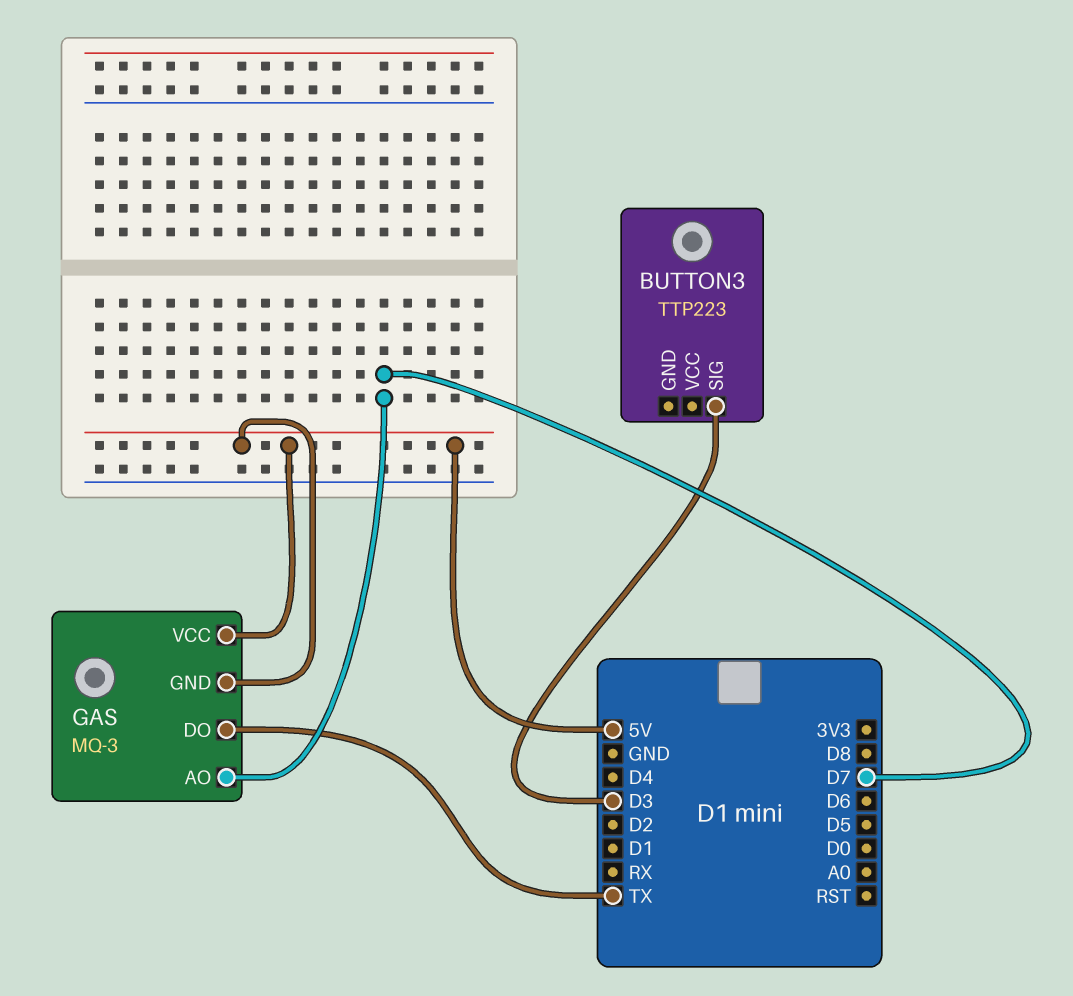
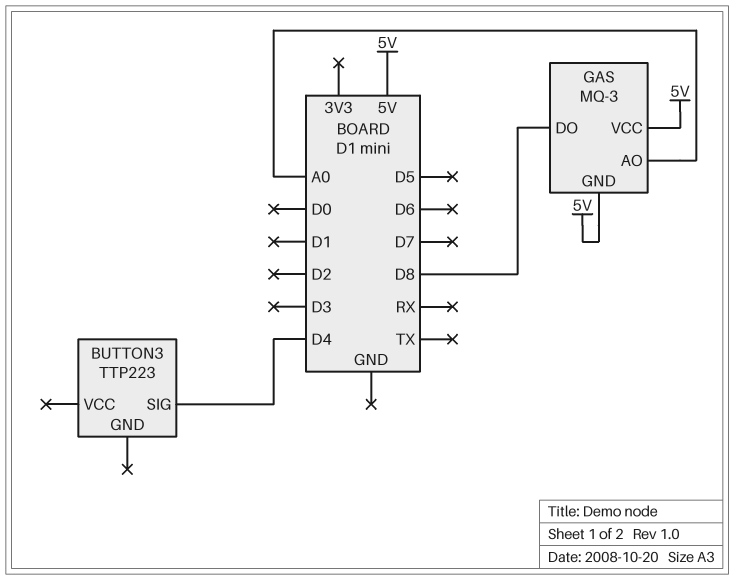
BUTTON3 pin SIG: D3 -> D4
GAS pin AO: D7 -> A0
GAS pin DO: TX -> D8

